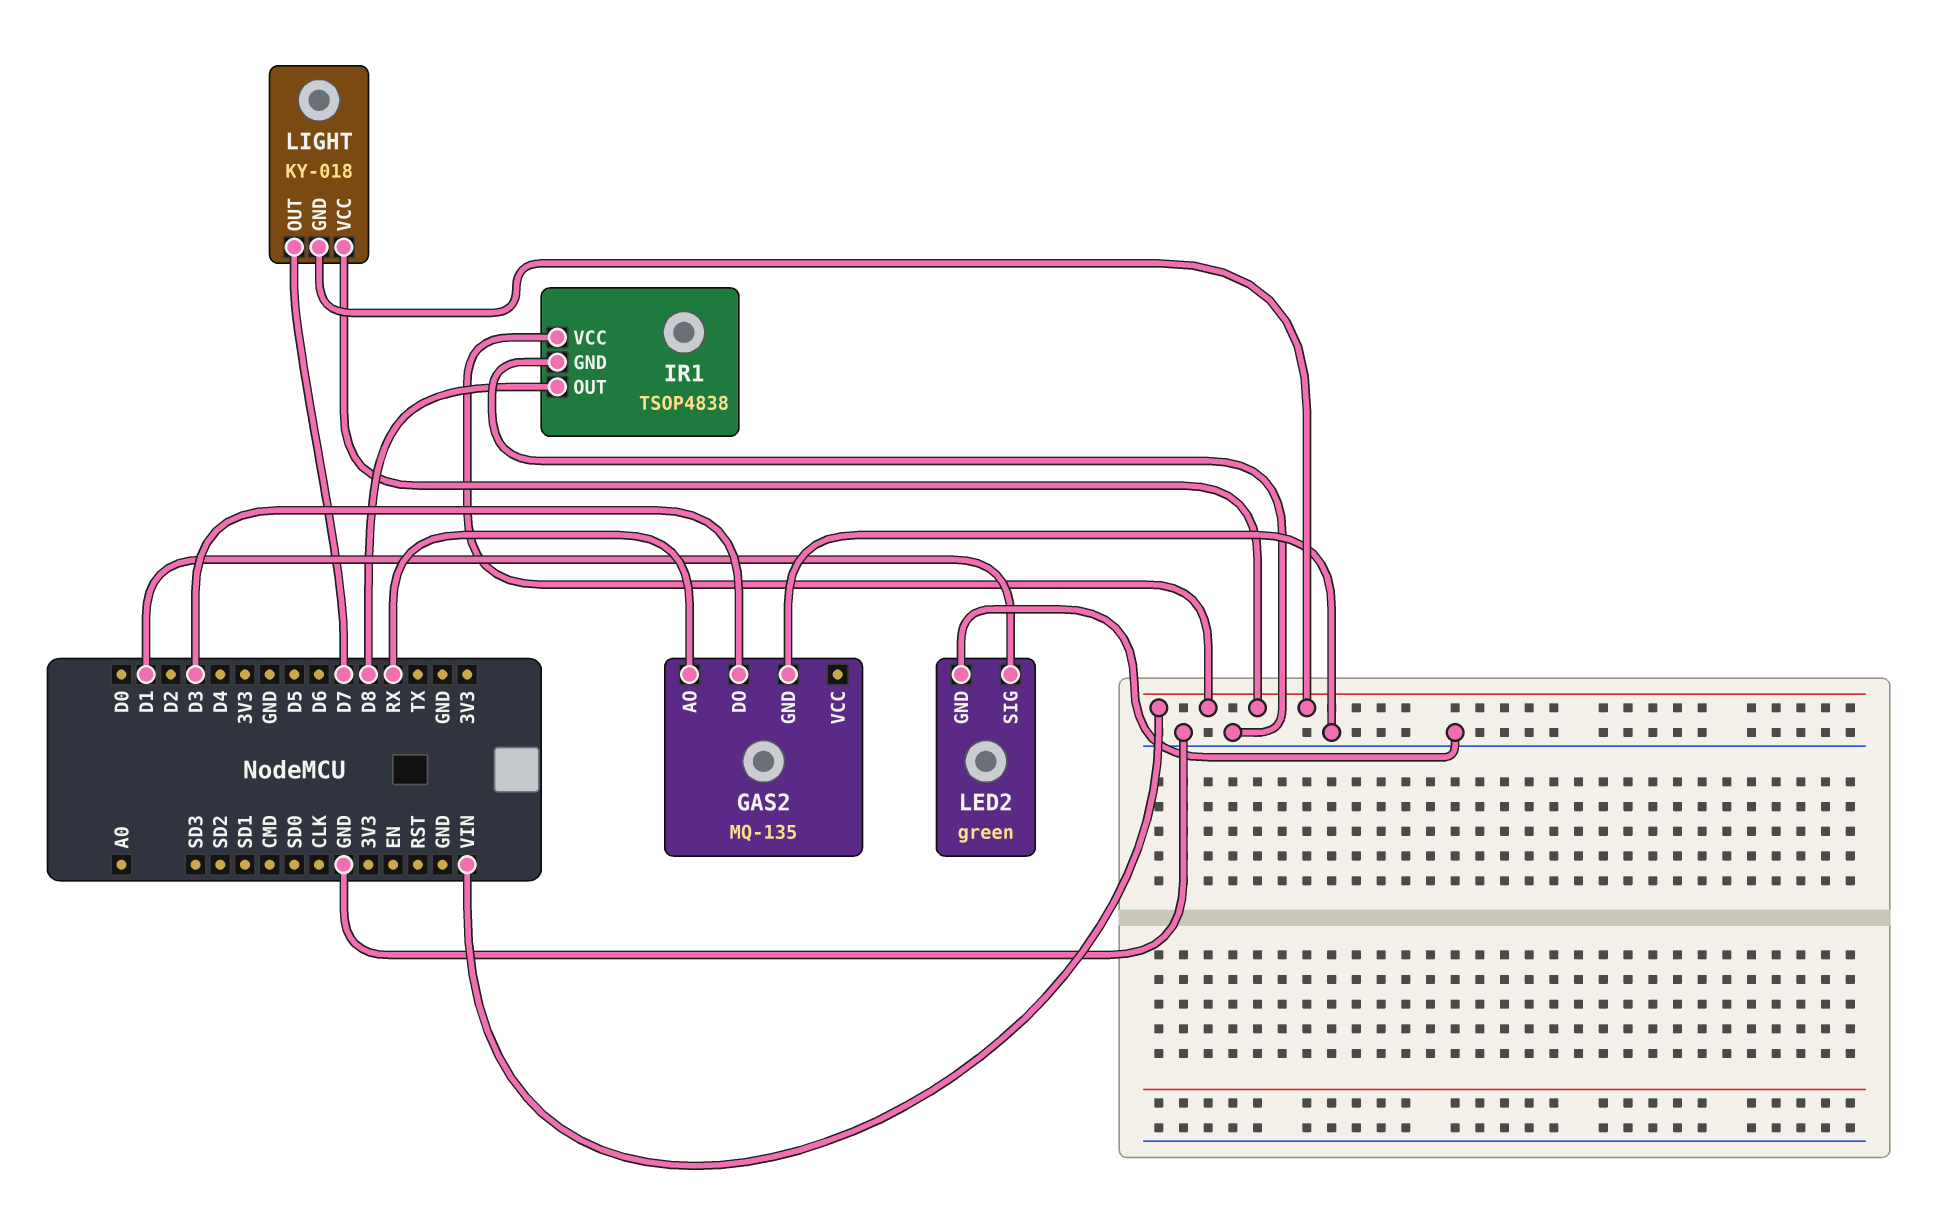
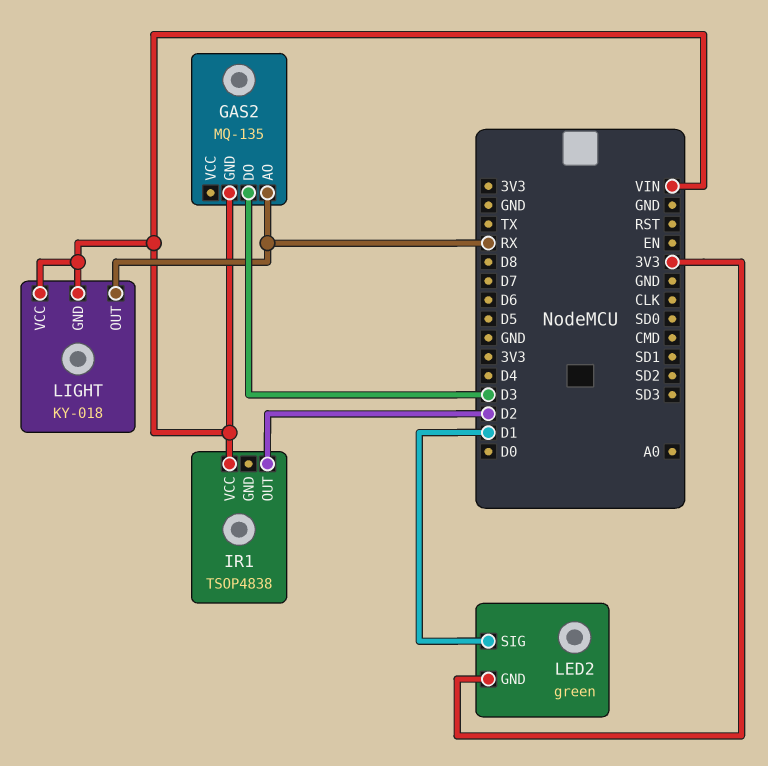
GAS2 pin GND: GND -> VIN
IR1 pin GND: GND -> none
IR1 pin OUT: D8 -> D2
LED2 pin GND: GND -> 3V3
LIGHT pin OUT: D7 -> RX

